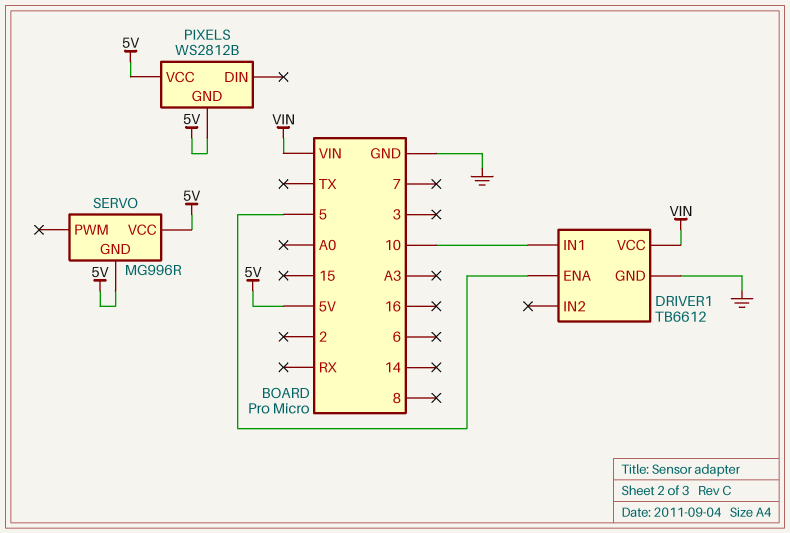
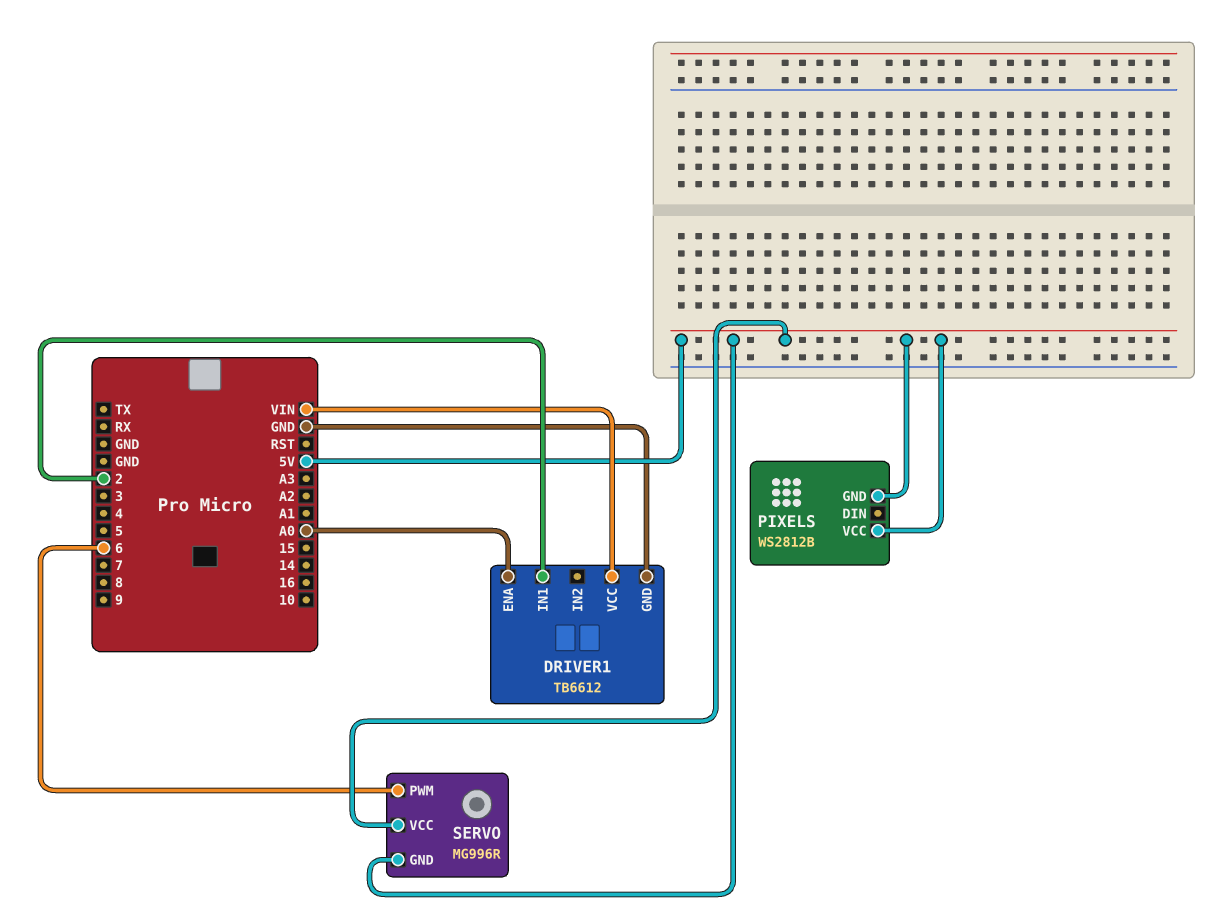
DRIVER1 pin ENA: 5 -> A0
DRIVER1 pin IN1: 10 -> 2
SERVO pin PWM: none -> 6

